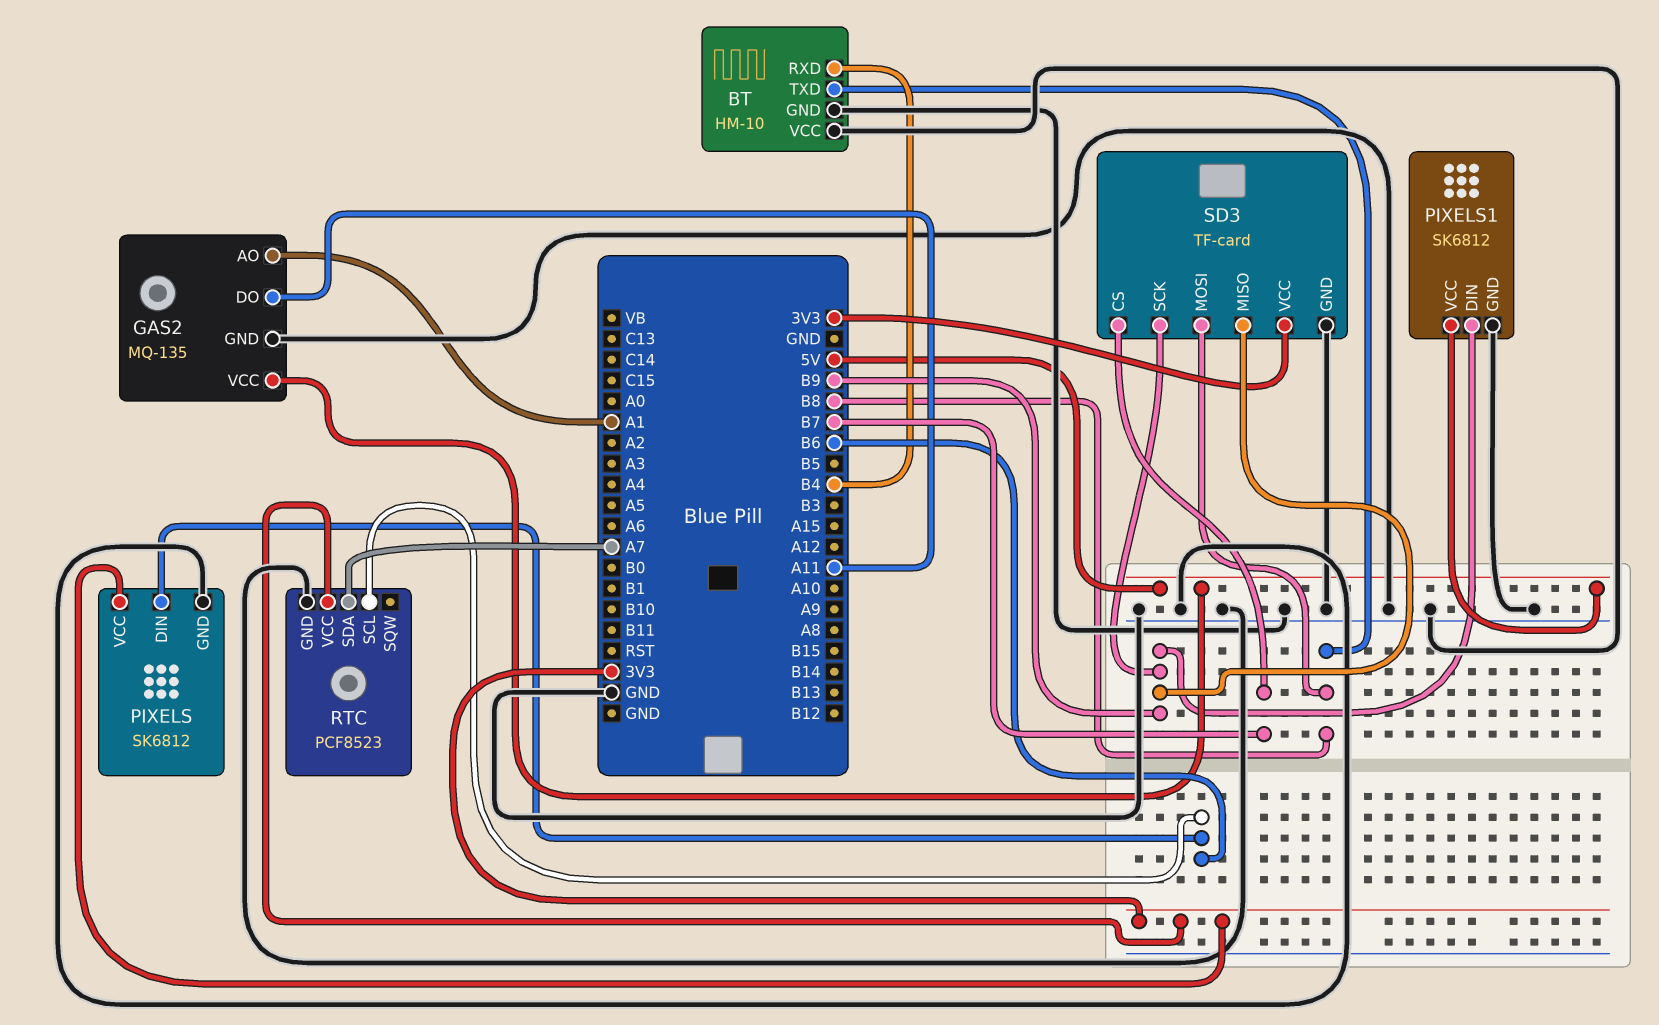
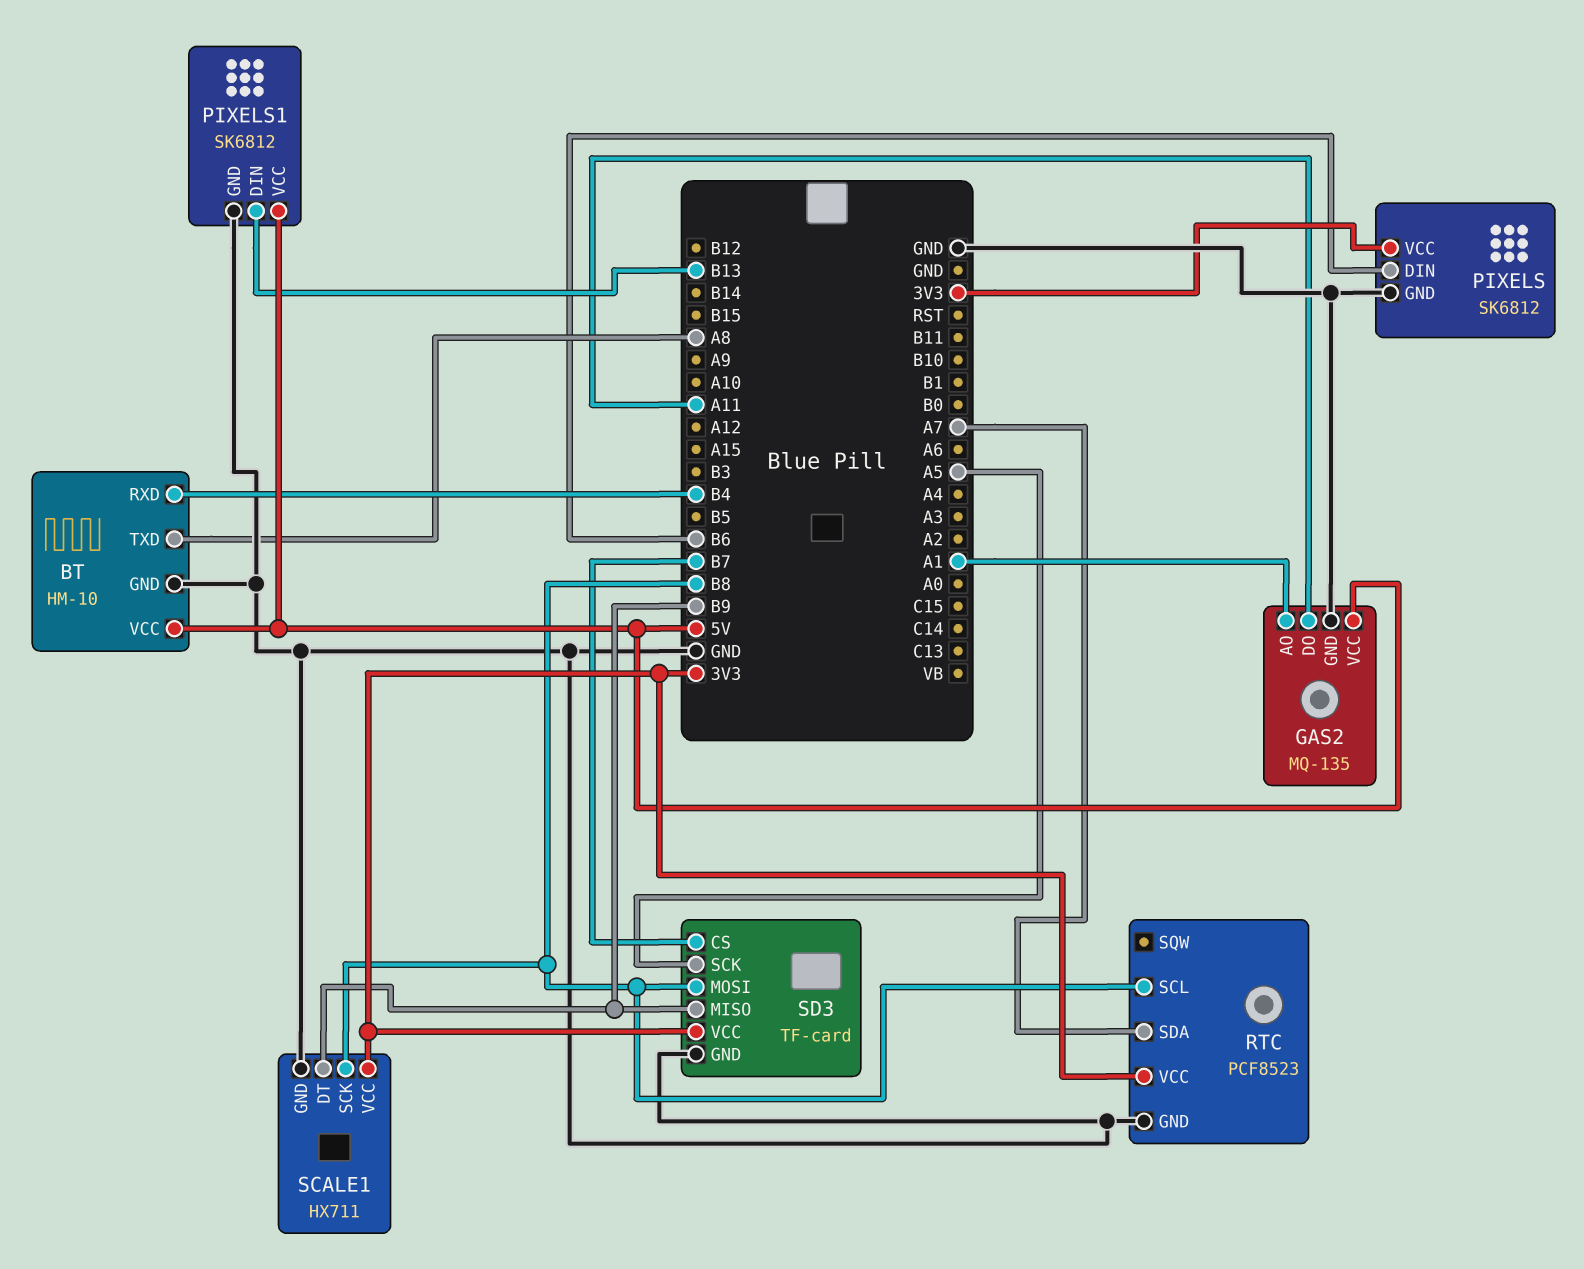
BT pin TXD: B8 -> A8
BT pin VCC: GND -> 5V
PIXELS1 pin DIN: B9 -> B13
RTC pin SCL: B6 -> B8
SCALE1: none -> HX711
SCALE1 pin DT: none -> B9
SCALE1 pin GND: none -> GND
SCALE1 pin SCK: none -> B8
SCALE1 pin VCC: none -> 3V3
SD3 pin SCK: B9 -> A5

